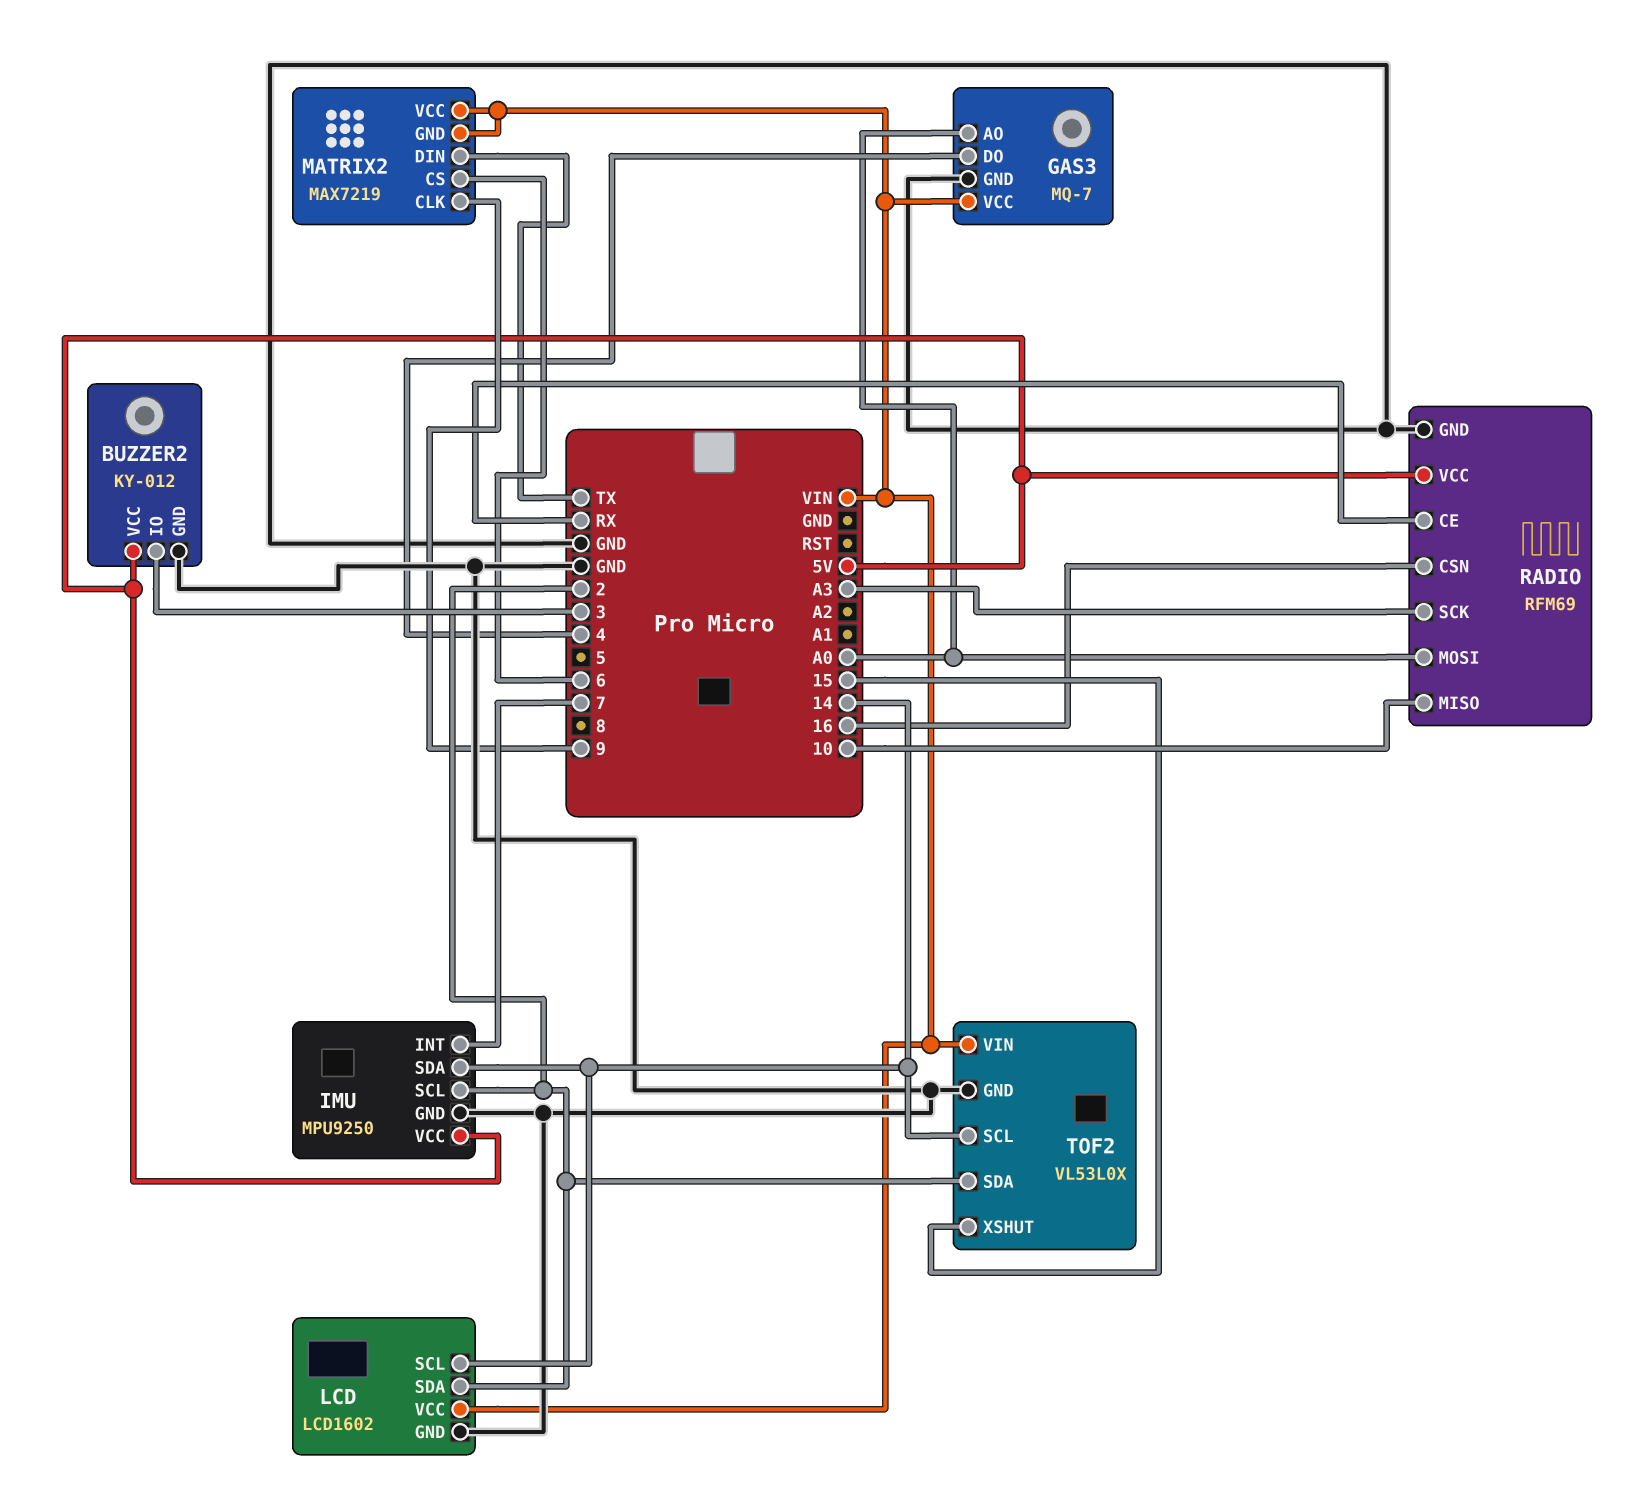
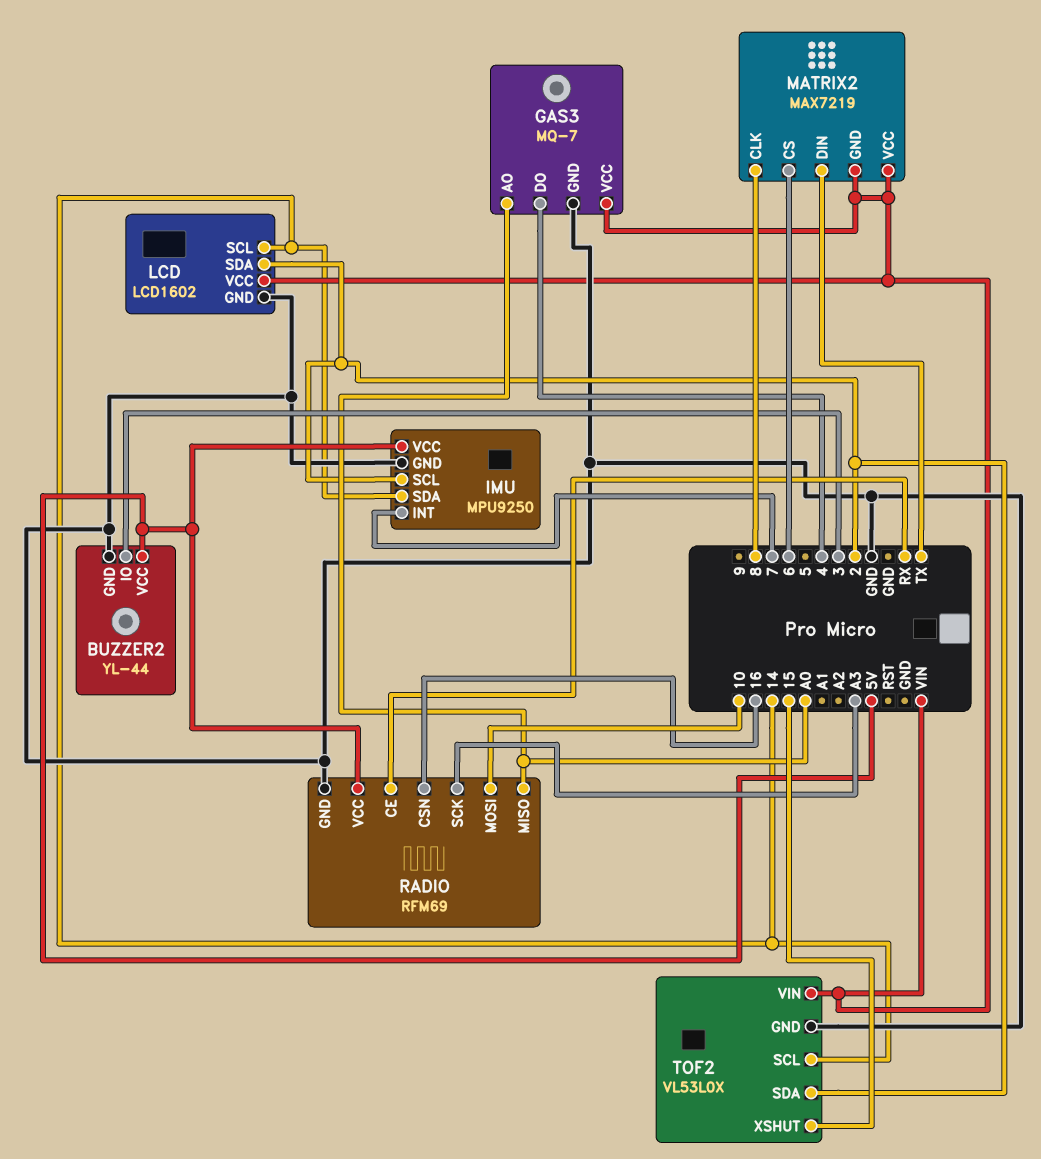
BUZZER2: KY-012 -> YL-44
MATRIX2 pin CLK: 9 -> 8
RADIO pin MISO: 10 -> A0
RADIO pin MOSI: A0 -> 10

